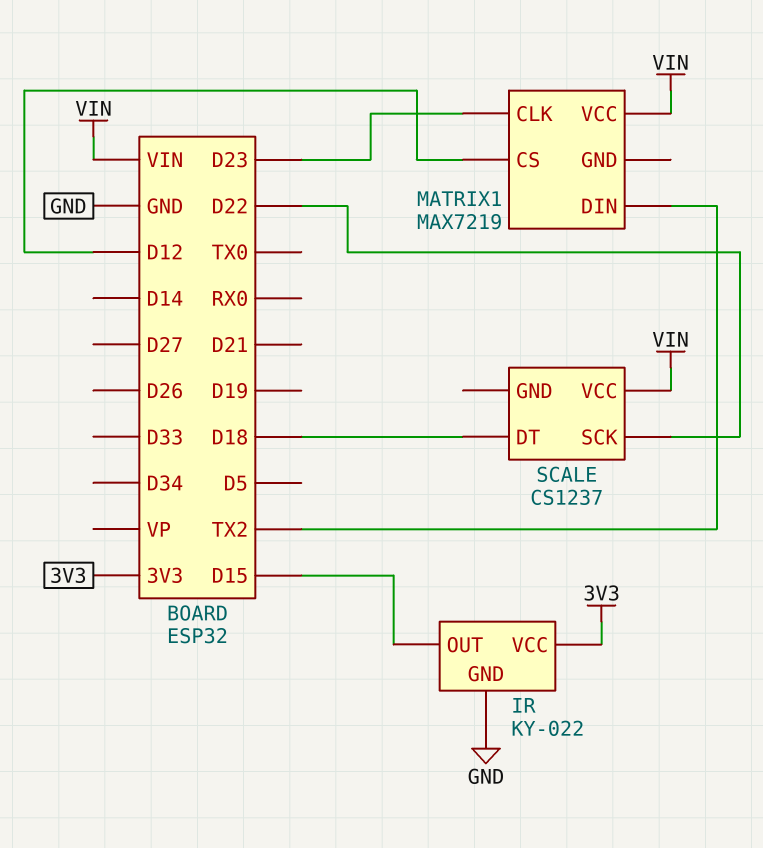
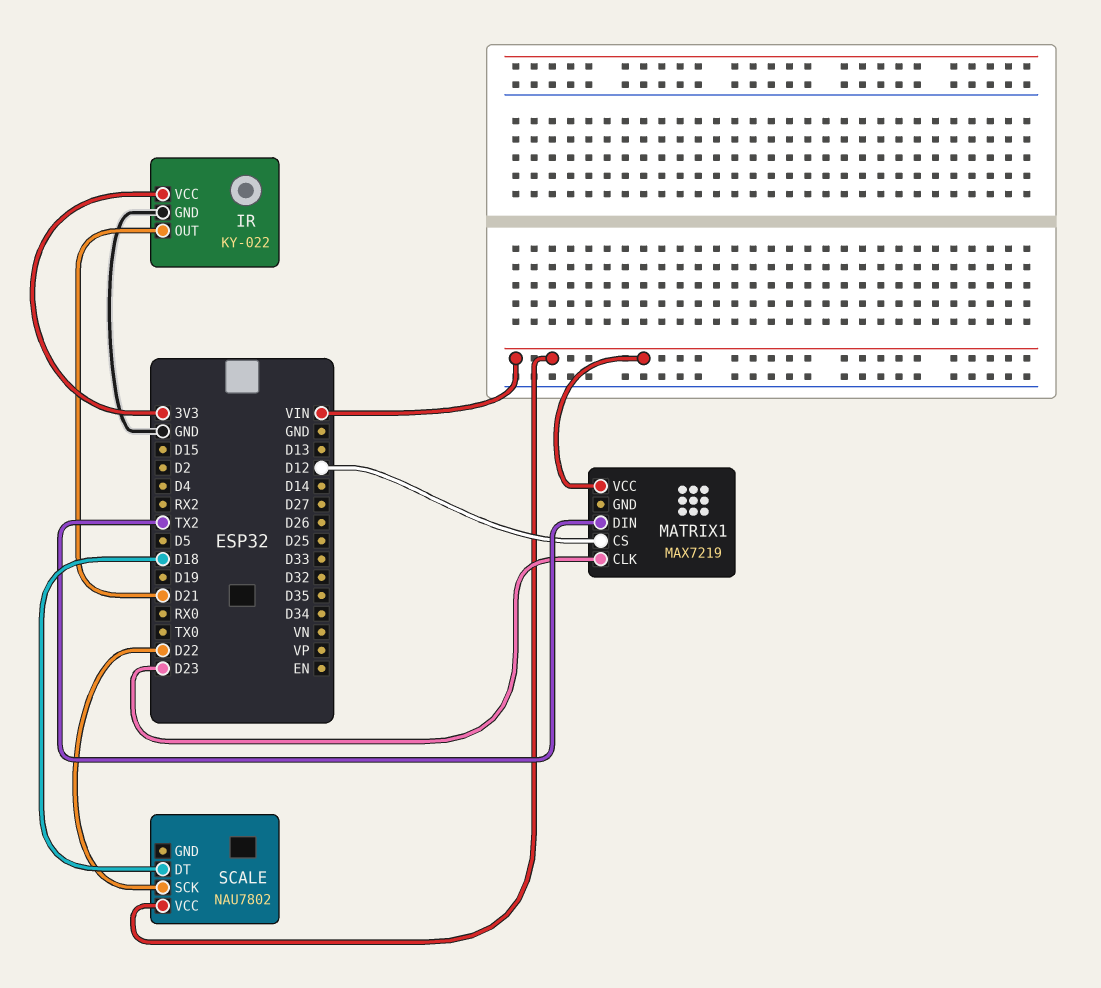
IR pin OUT: D15 -> D21
SCALE: CS1237 -> NAU7802

